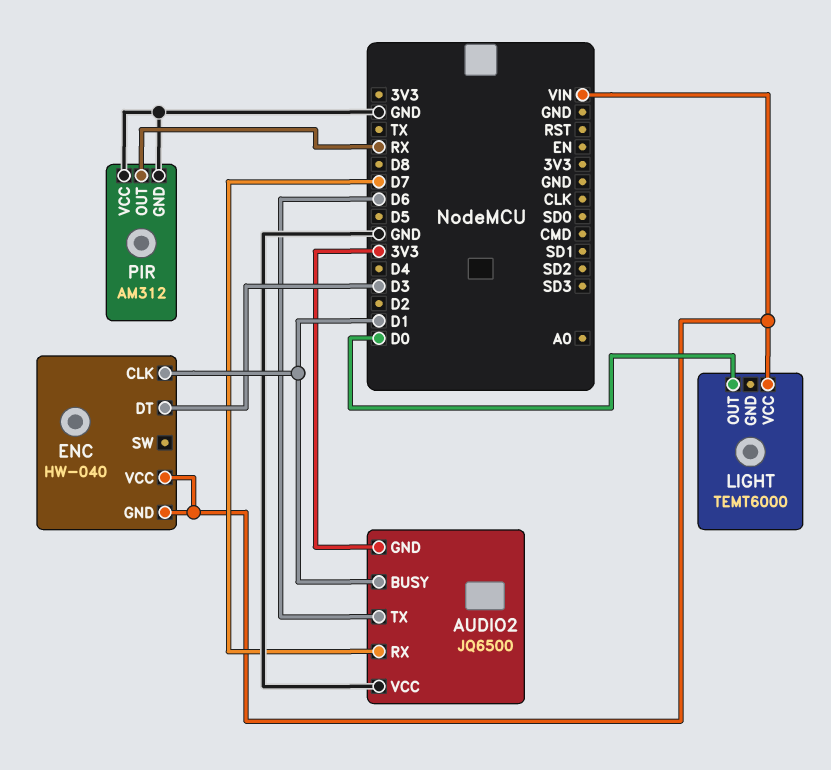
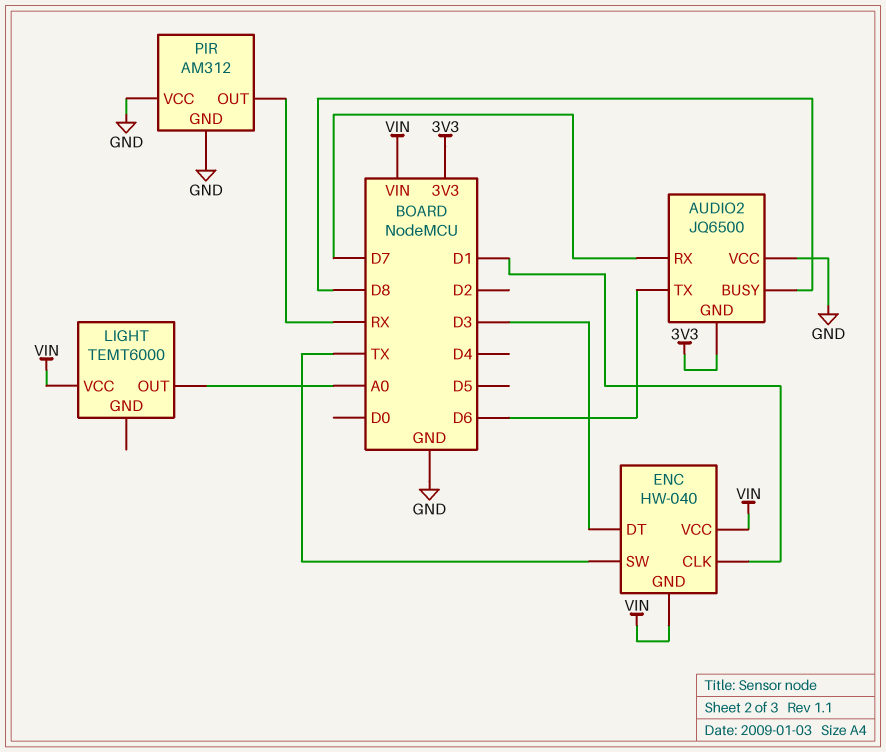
AUDIO2 pin BUSY: D1 -> D8
ENC pin SW: none -> TX
LIGHT pin OUT: D0 -> A0

